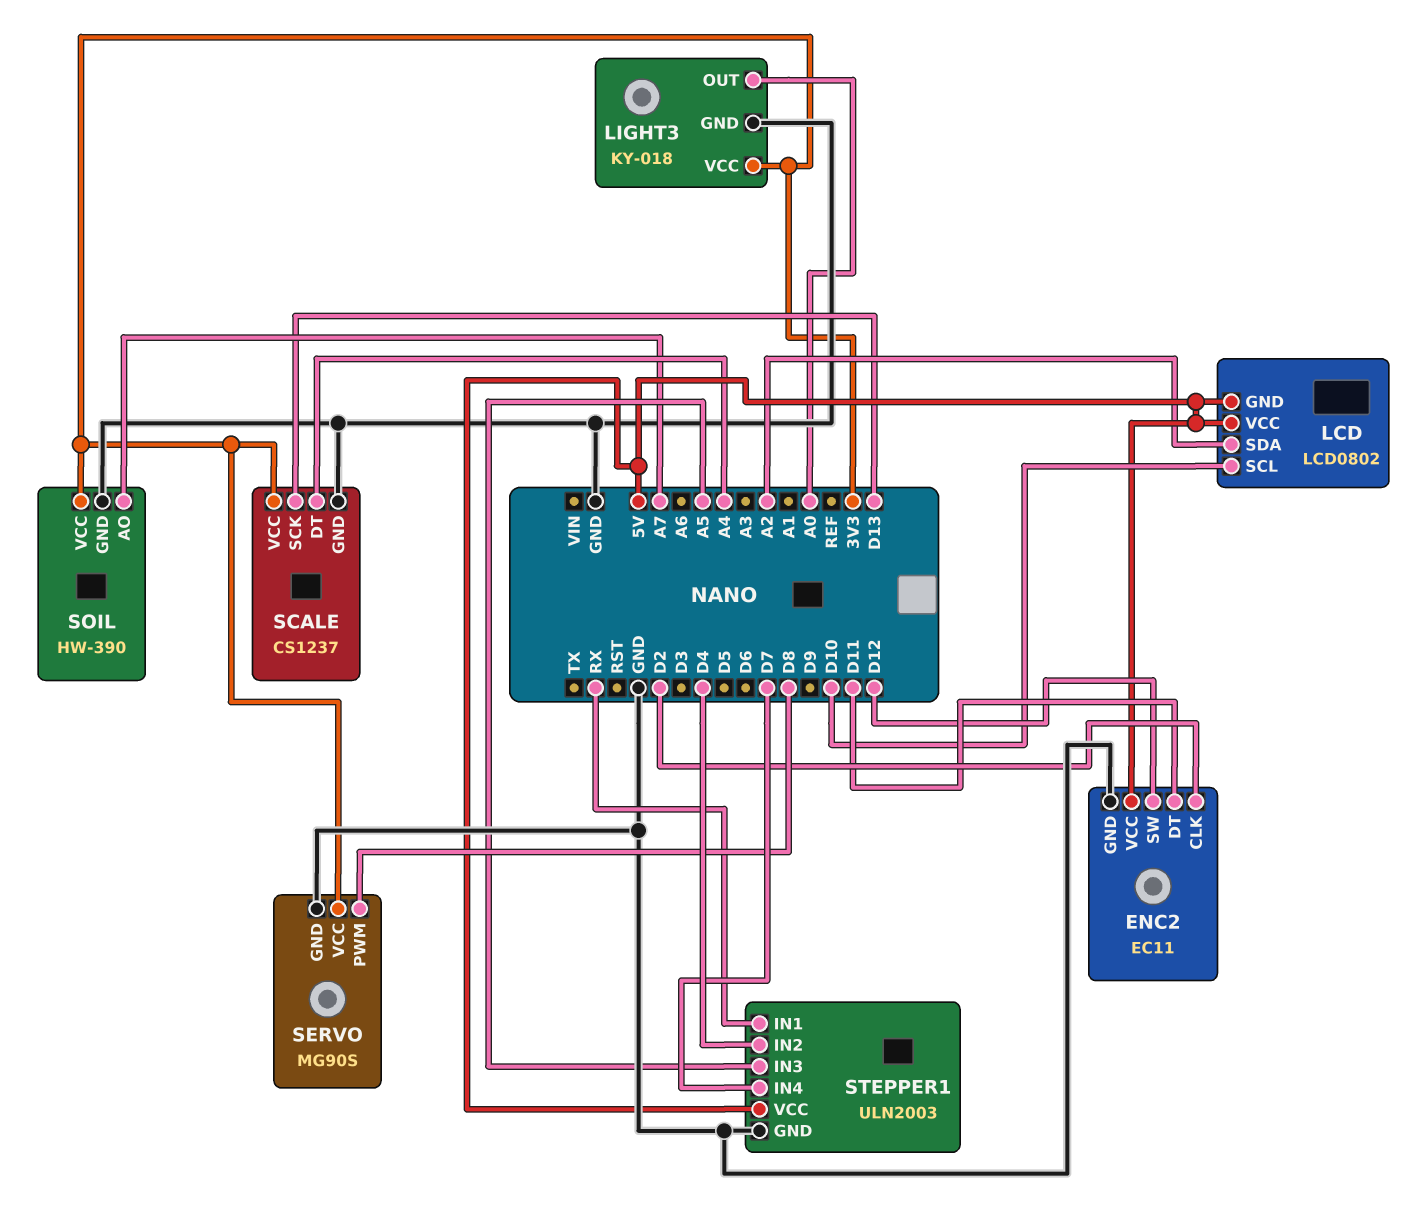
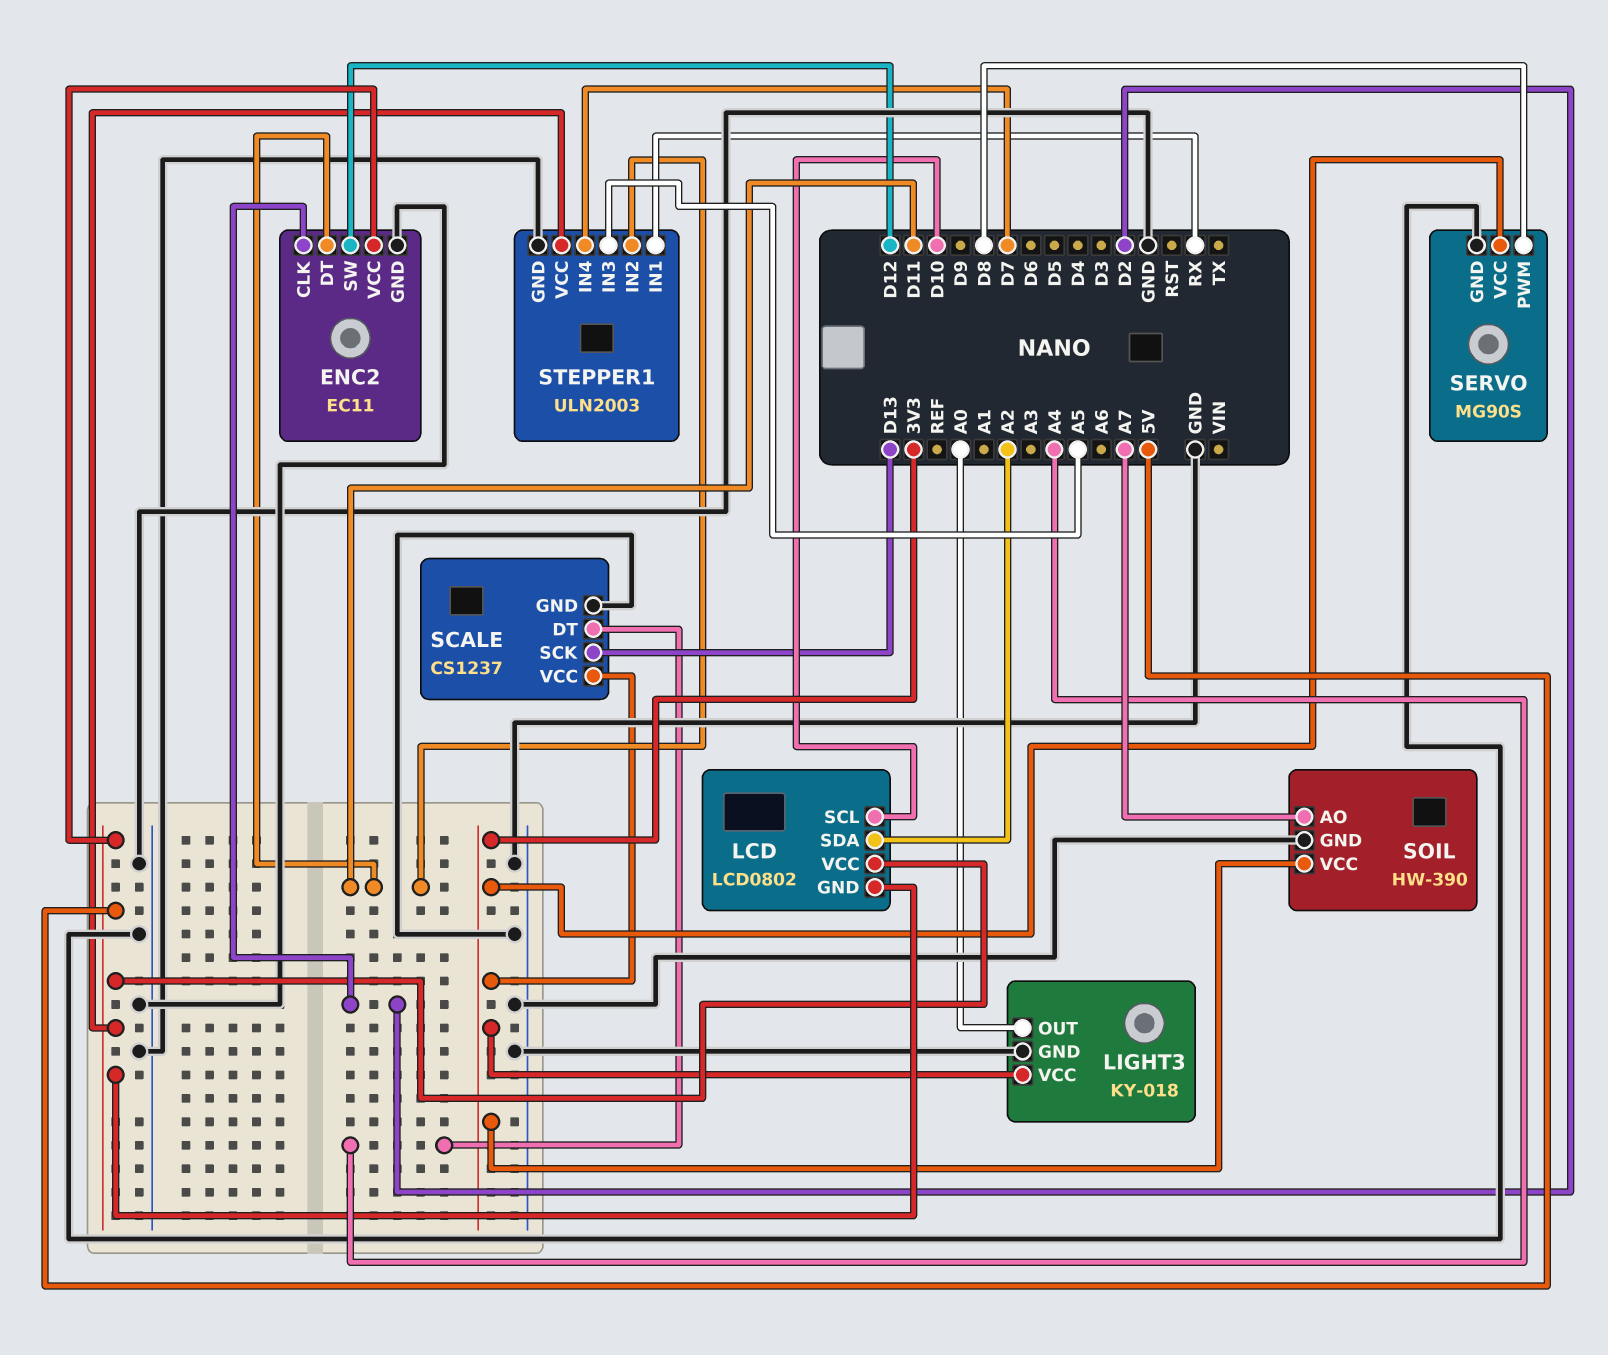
STEPPER1 pin IN2: D4 -> D11

